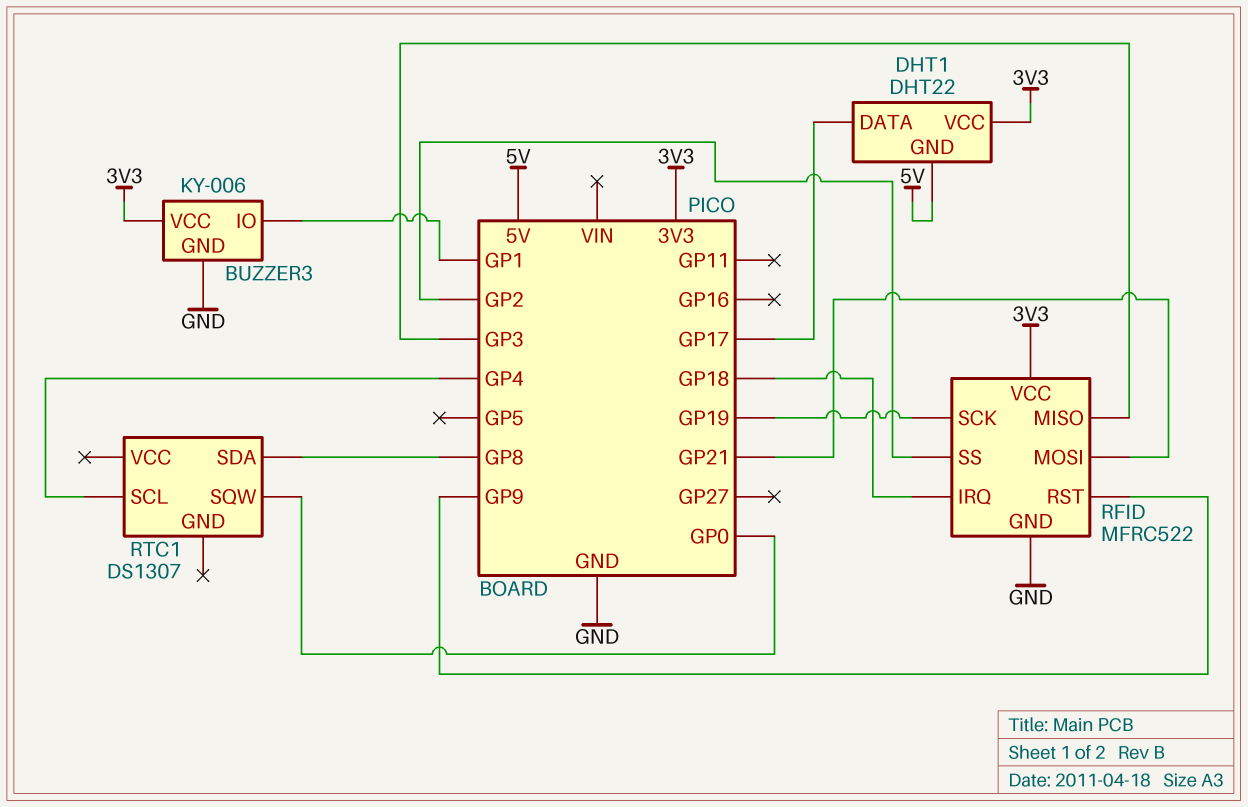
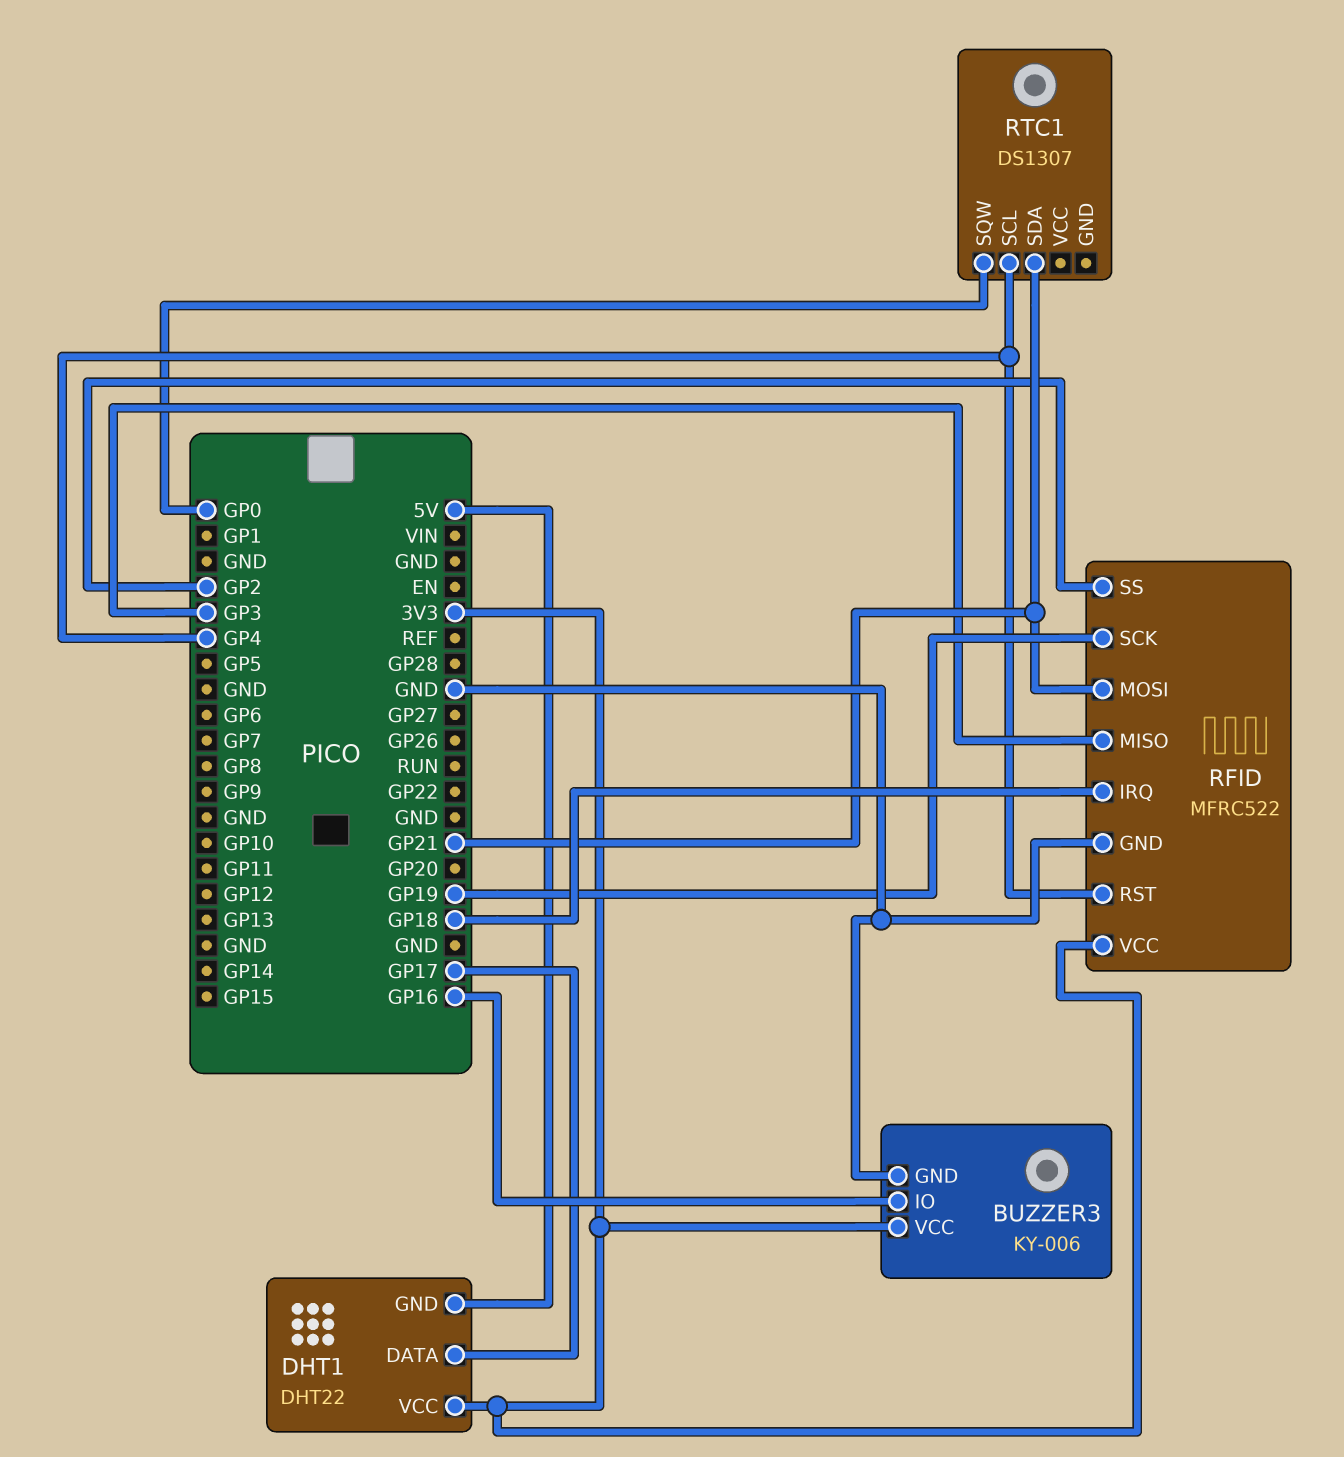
BUZZER3 pin IO: GP1 -> GP16
RFID pin RST: GP9 -> GP4
RTC1 pin SDA: GP8 -> GP21

